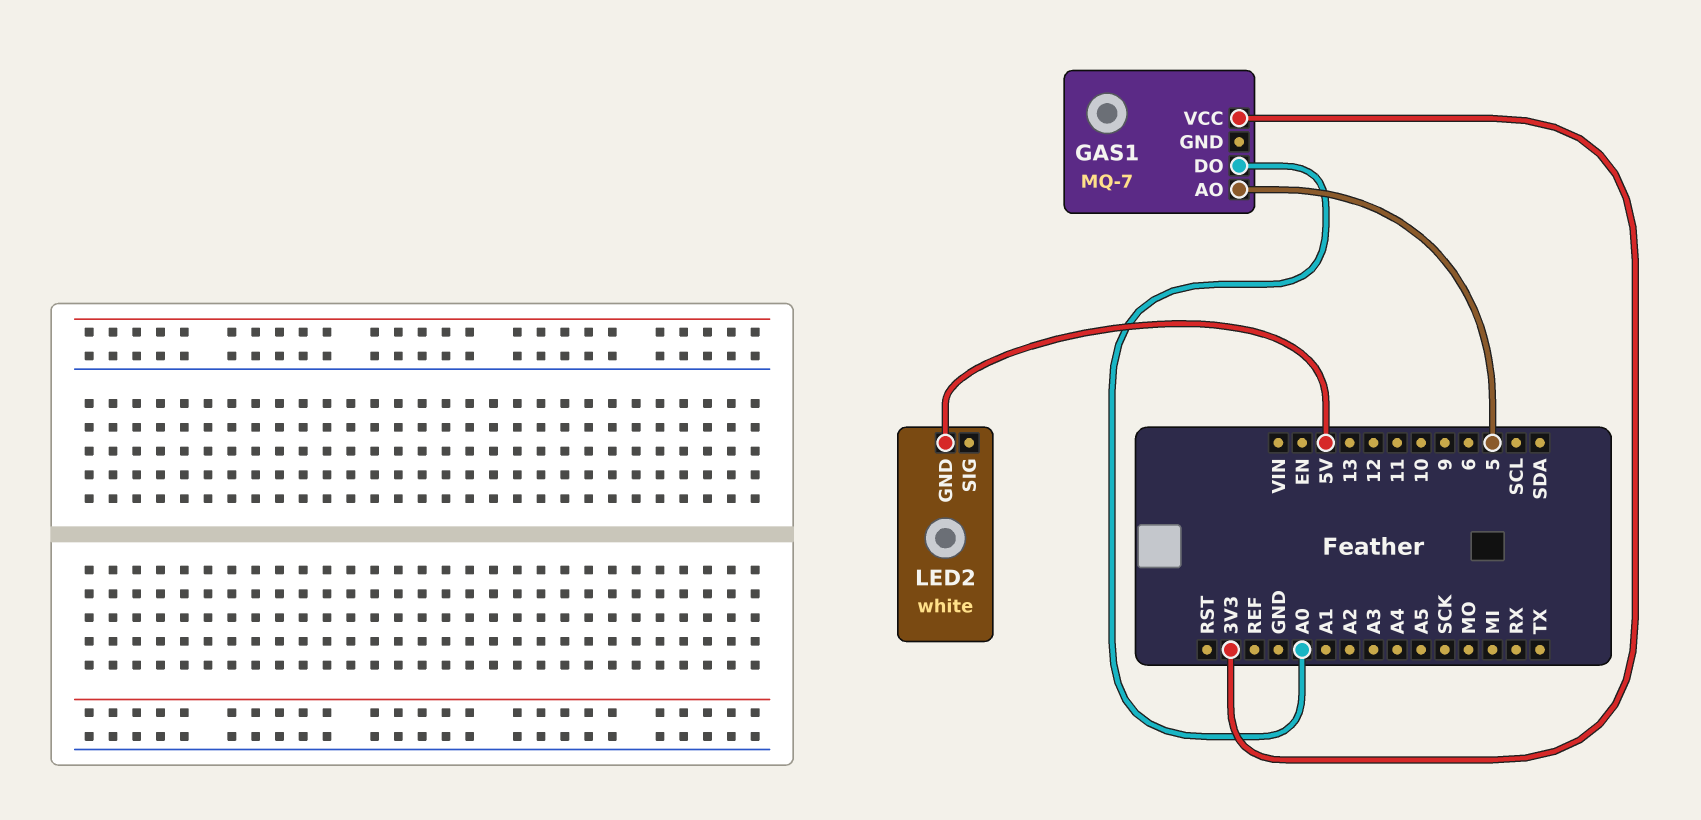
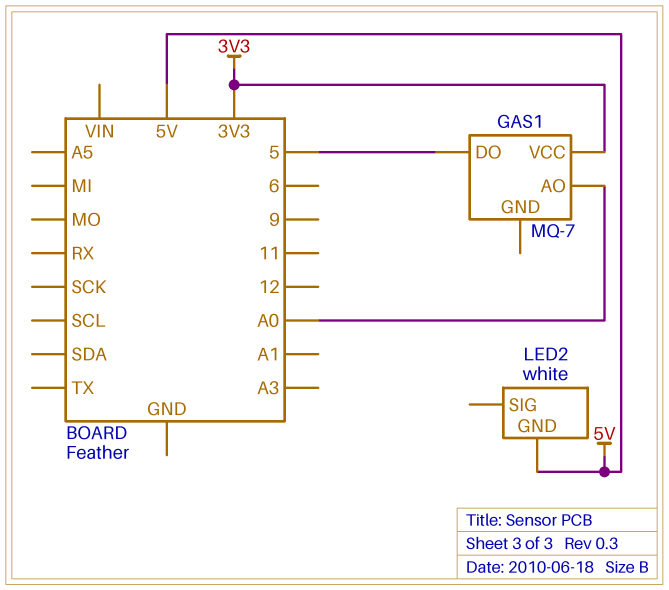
GAS1 pin AO: 5 -> A0
GAS1 pin DO: A0 -> 5

